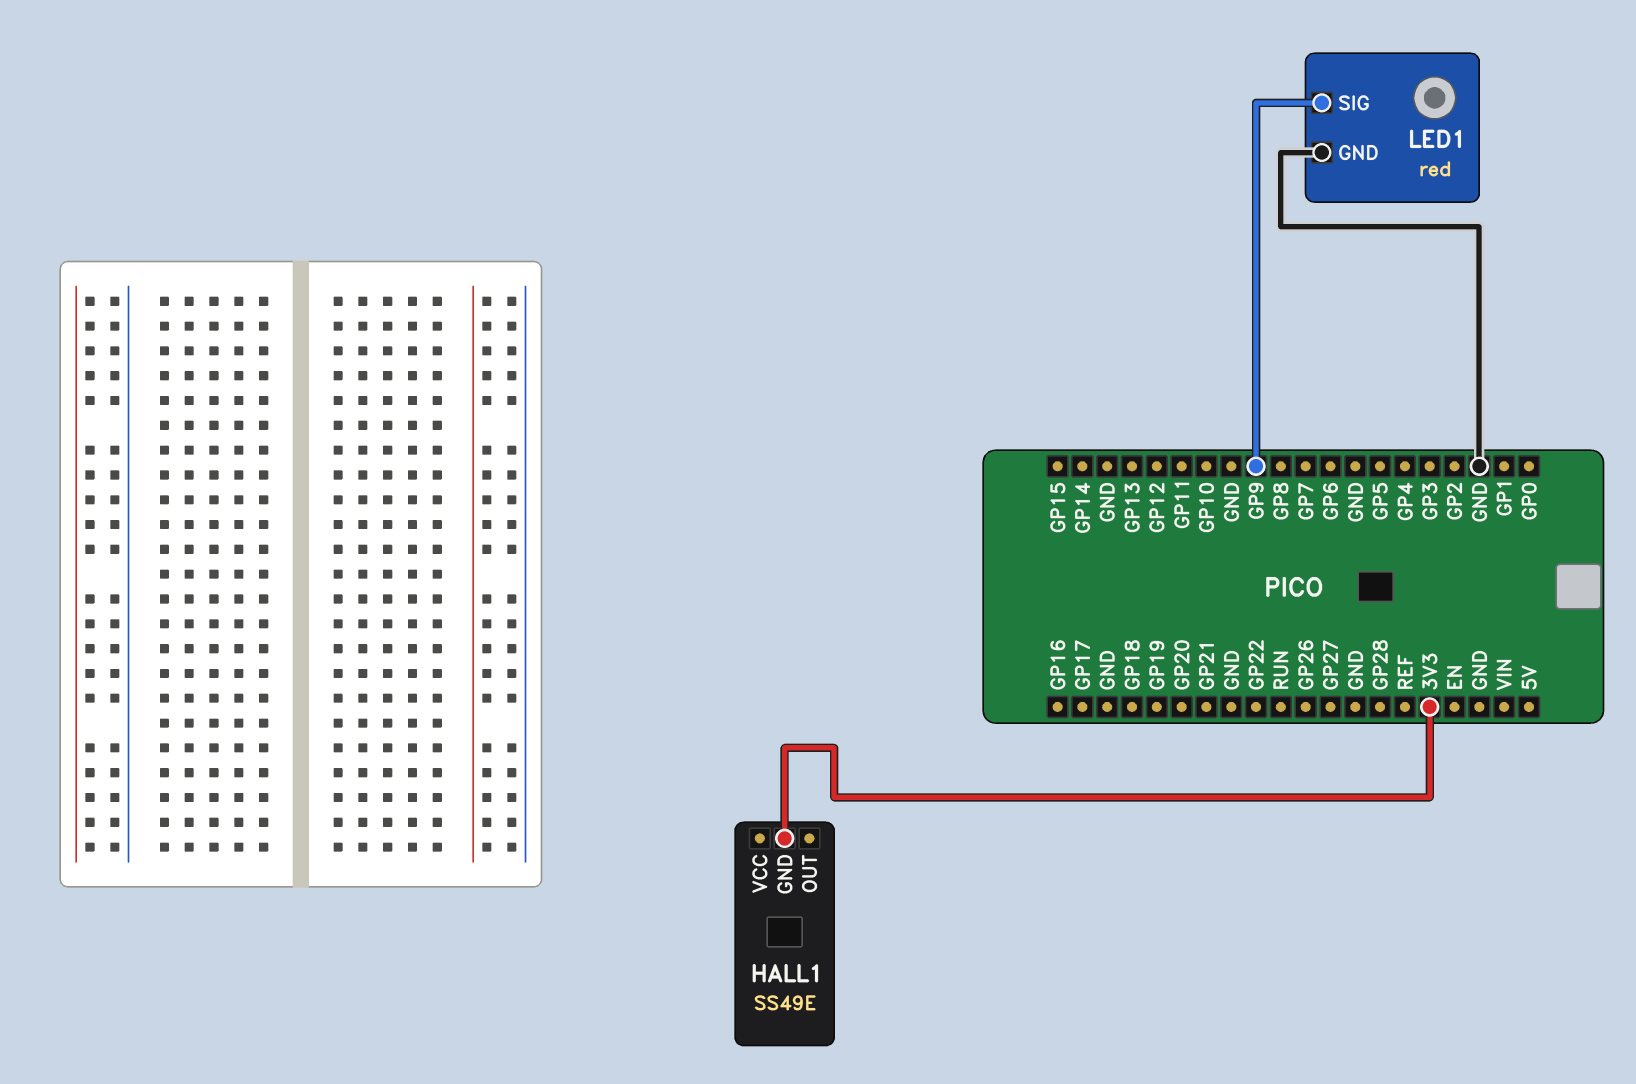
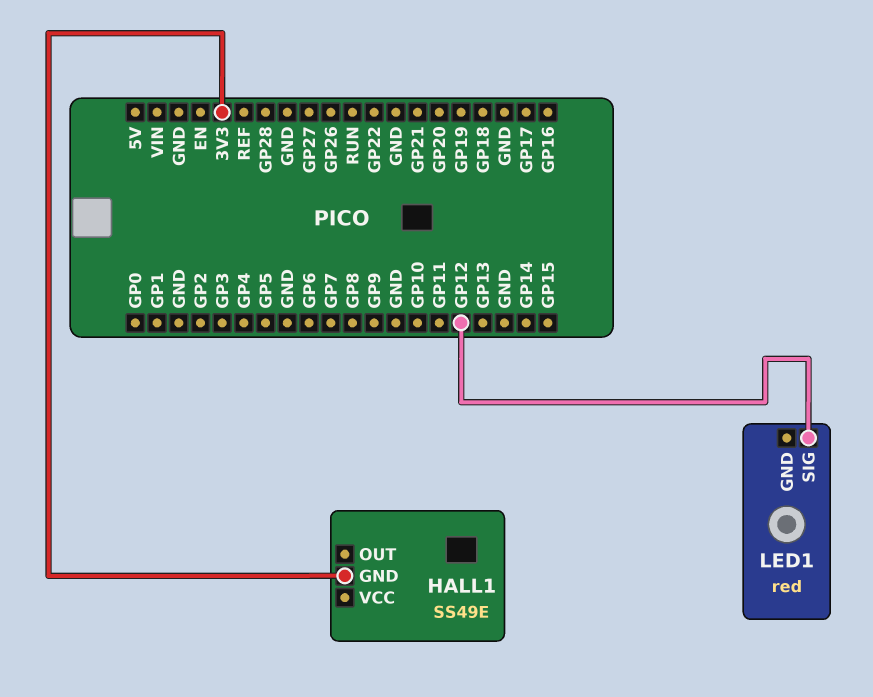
LED1 pin GND: GND -> none
LED1 pin SIG: GP9 -> GP12

